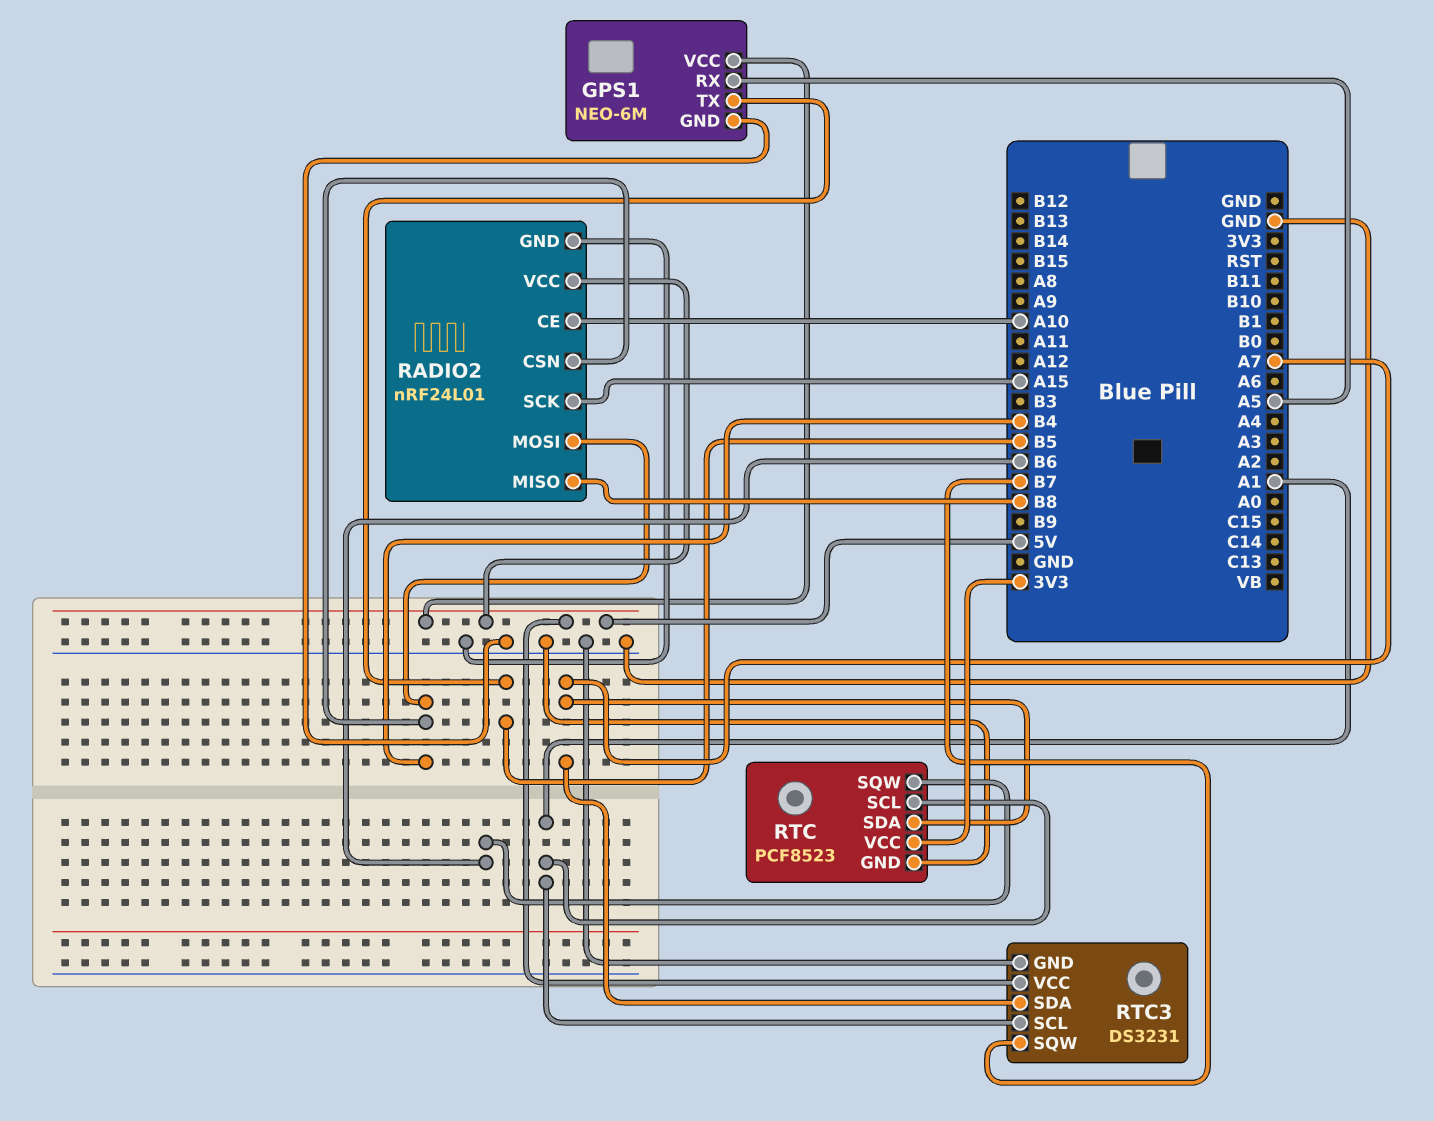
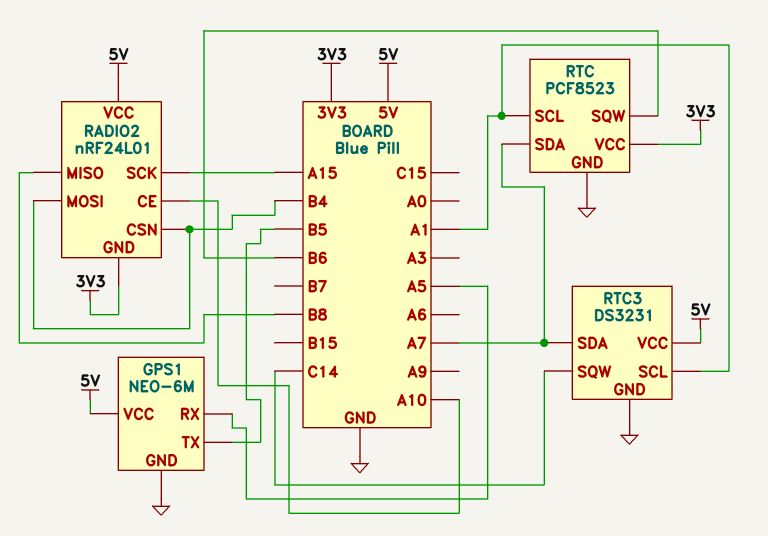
RADIO2 pin GND: GND -> 3V3
RTC3 pin SQW: B7 -> C14

